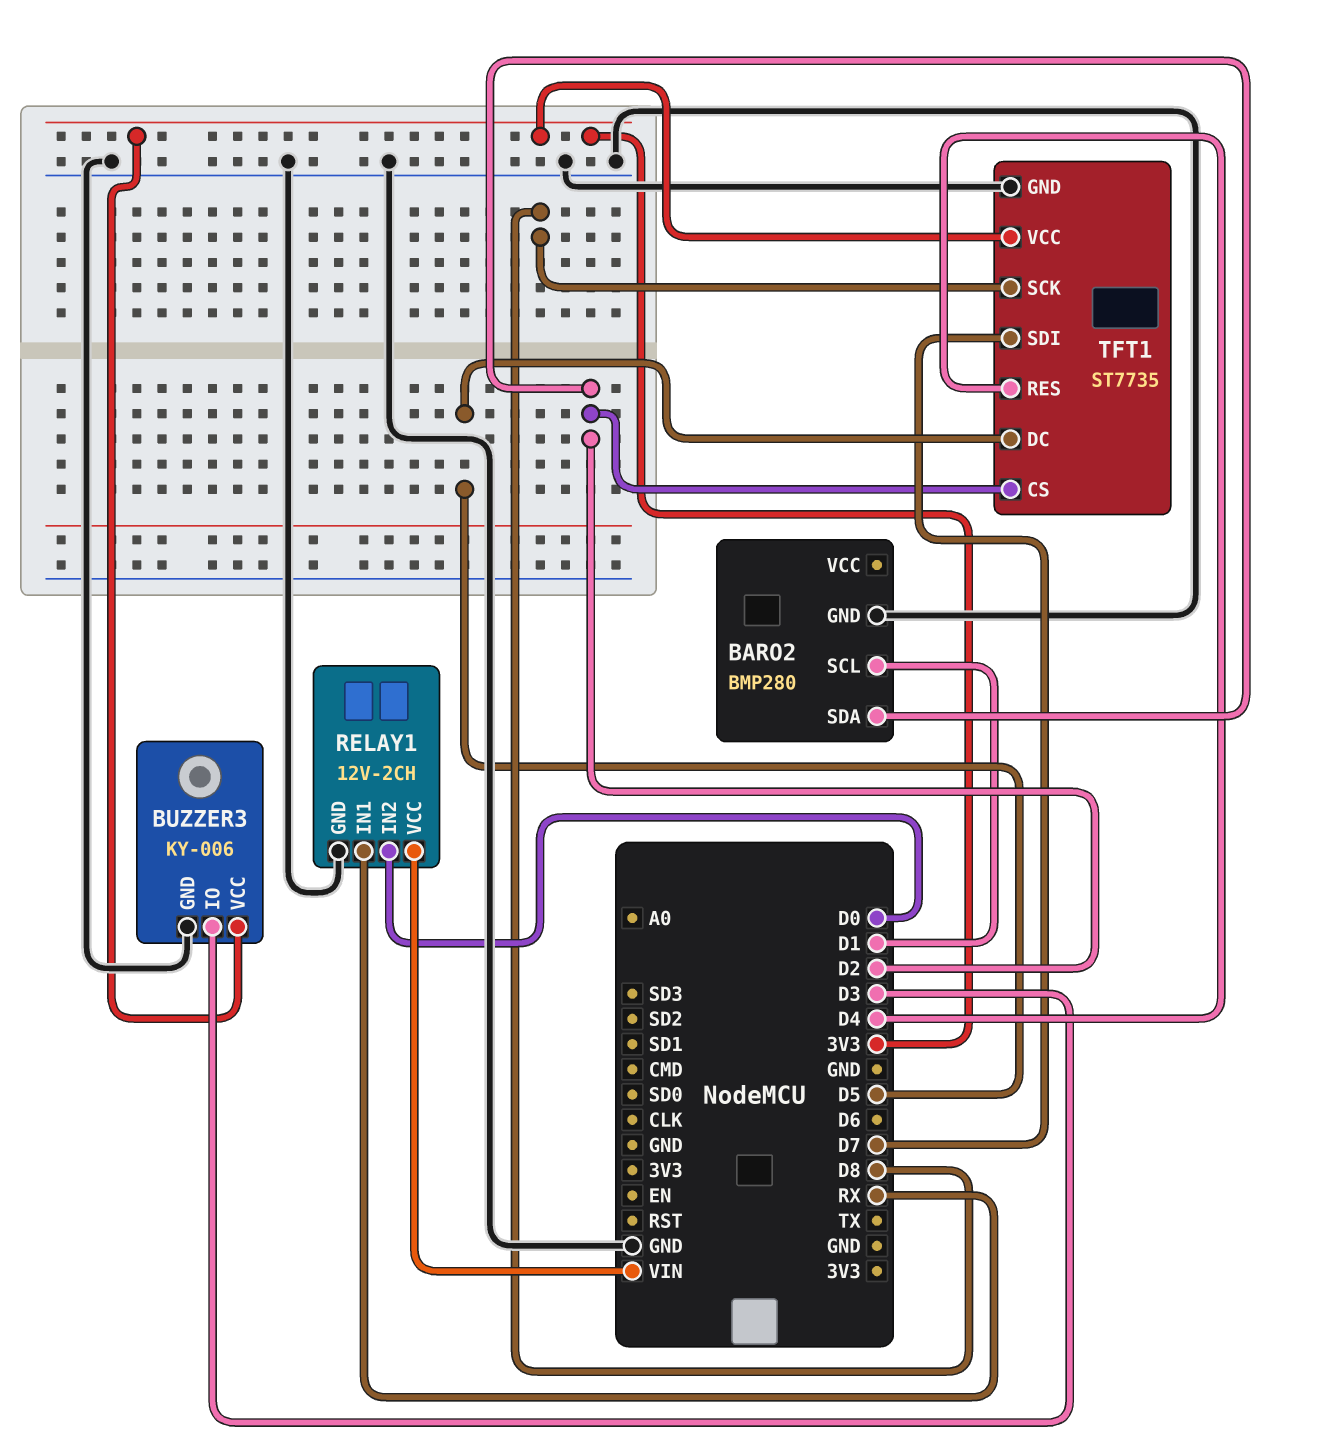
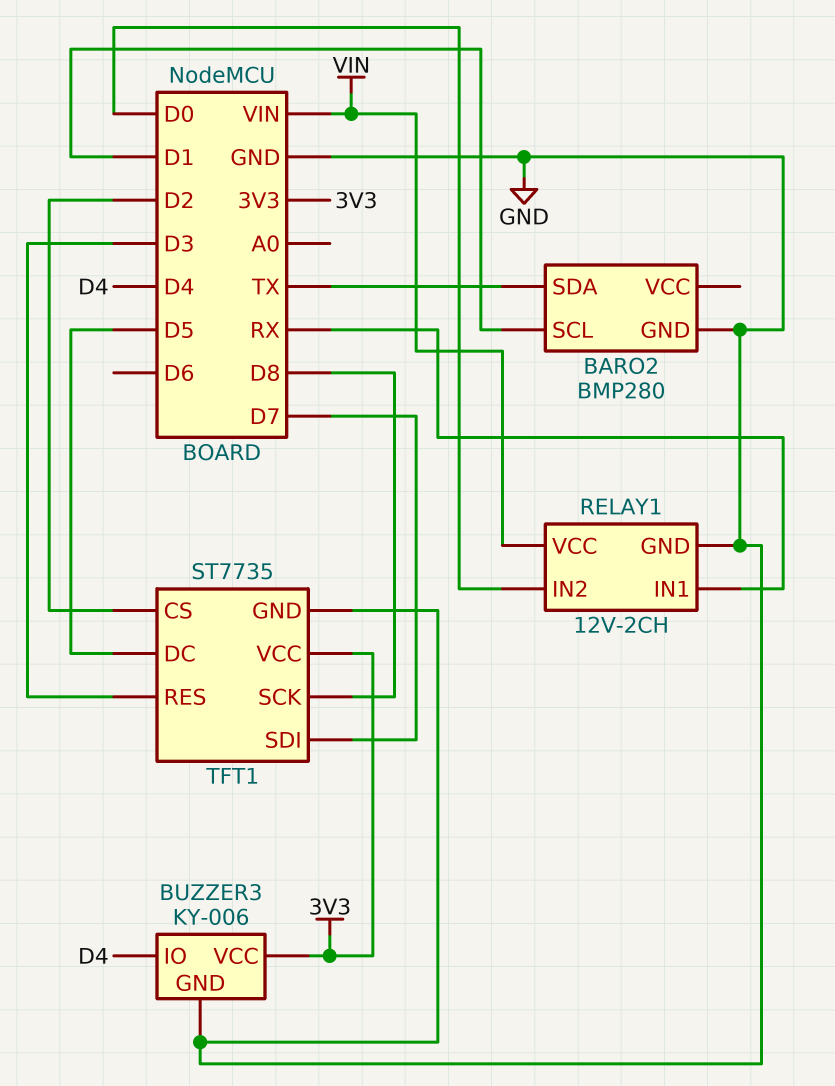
BARO2 pin SDA: D2 -> TX
BUZZER3 pin IO: D3 -> D4
TFT1 pin RES: D4 -> D3

